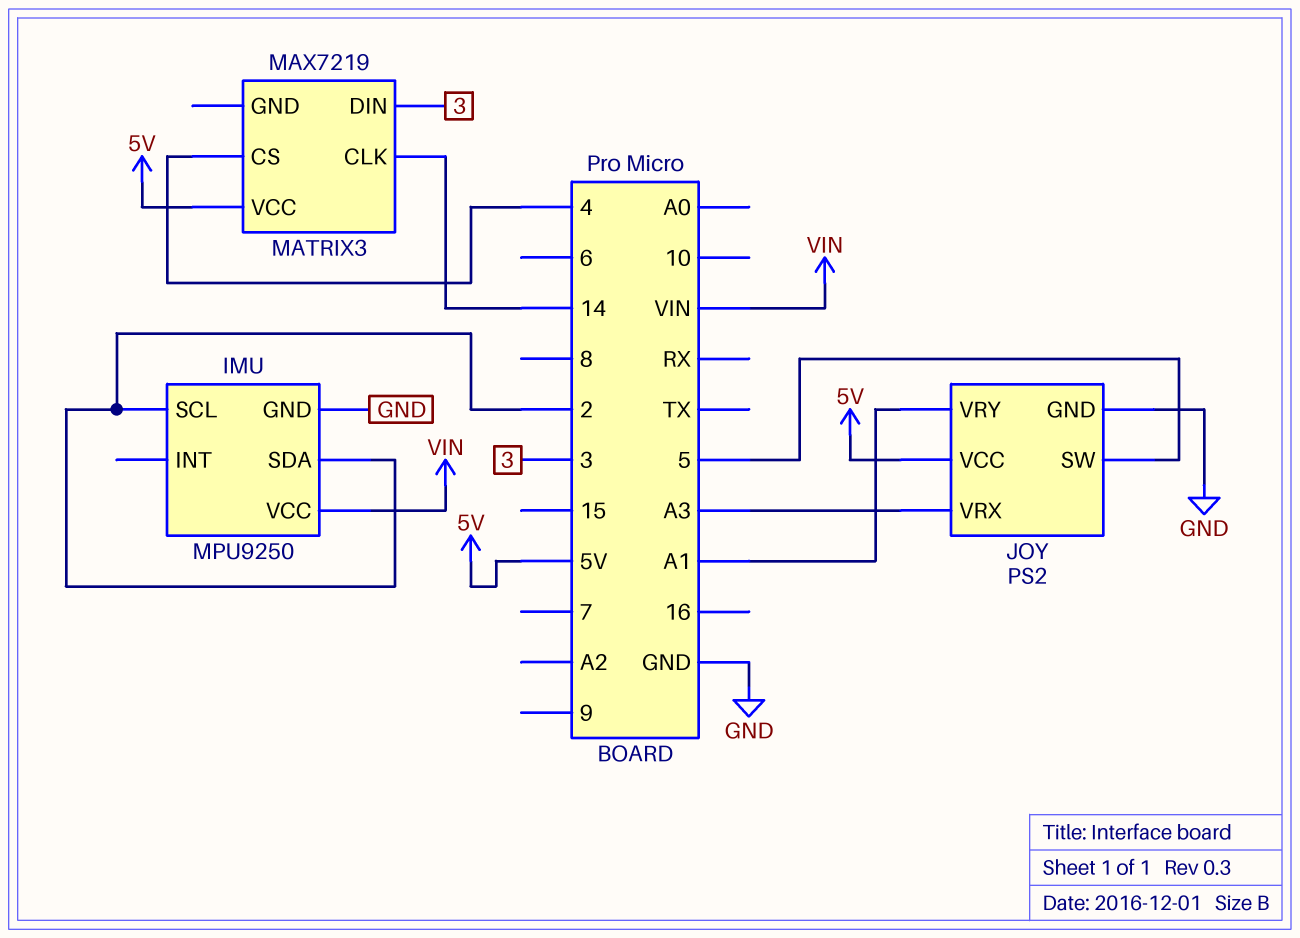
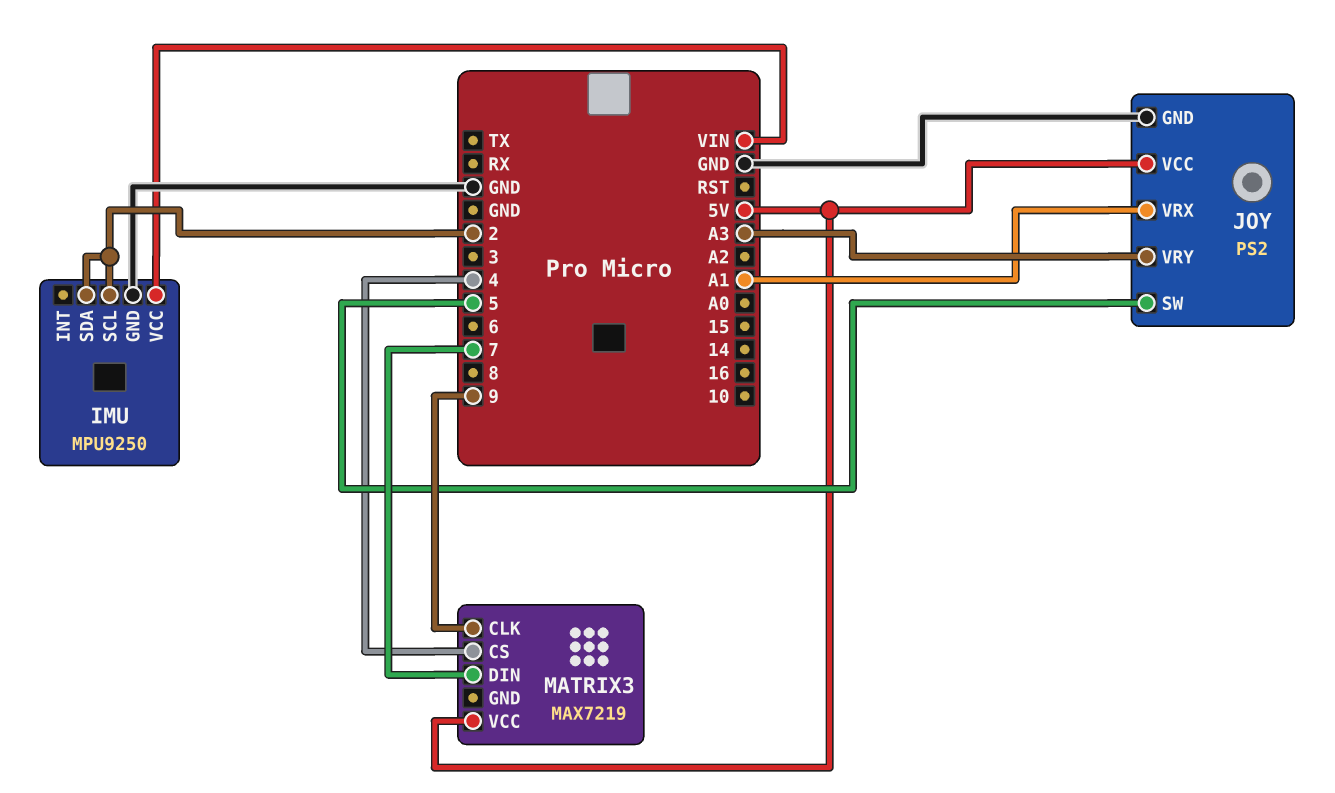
JOY pin VRX: A3 -> A1
JOY pin VRY: A1 -> A3
MATRIX3 pin CLK: 14 -> 9
MATRIX3 pin DIN: 3 -> 7

